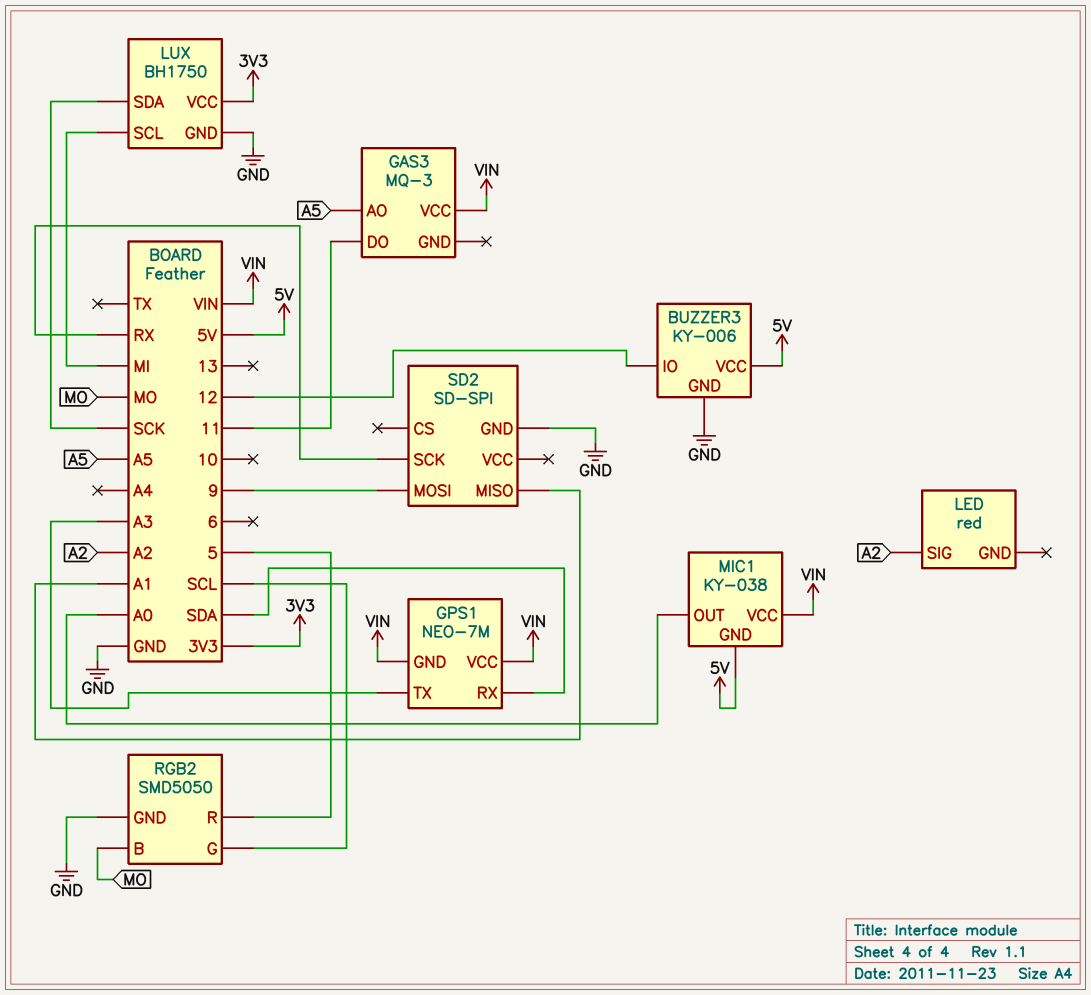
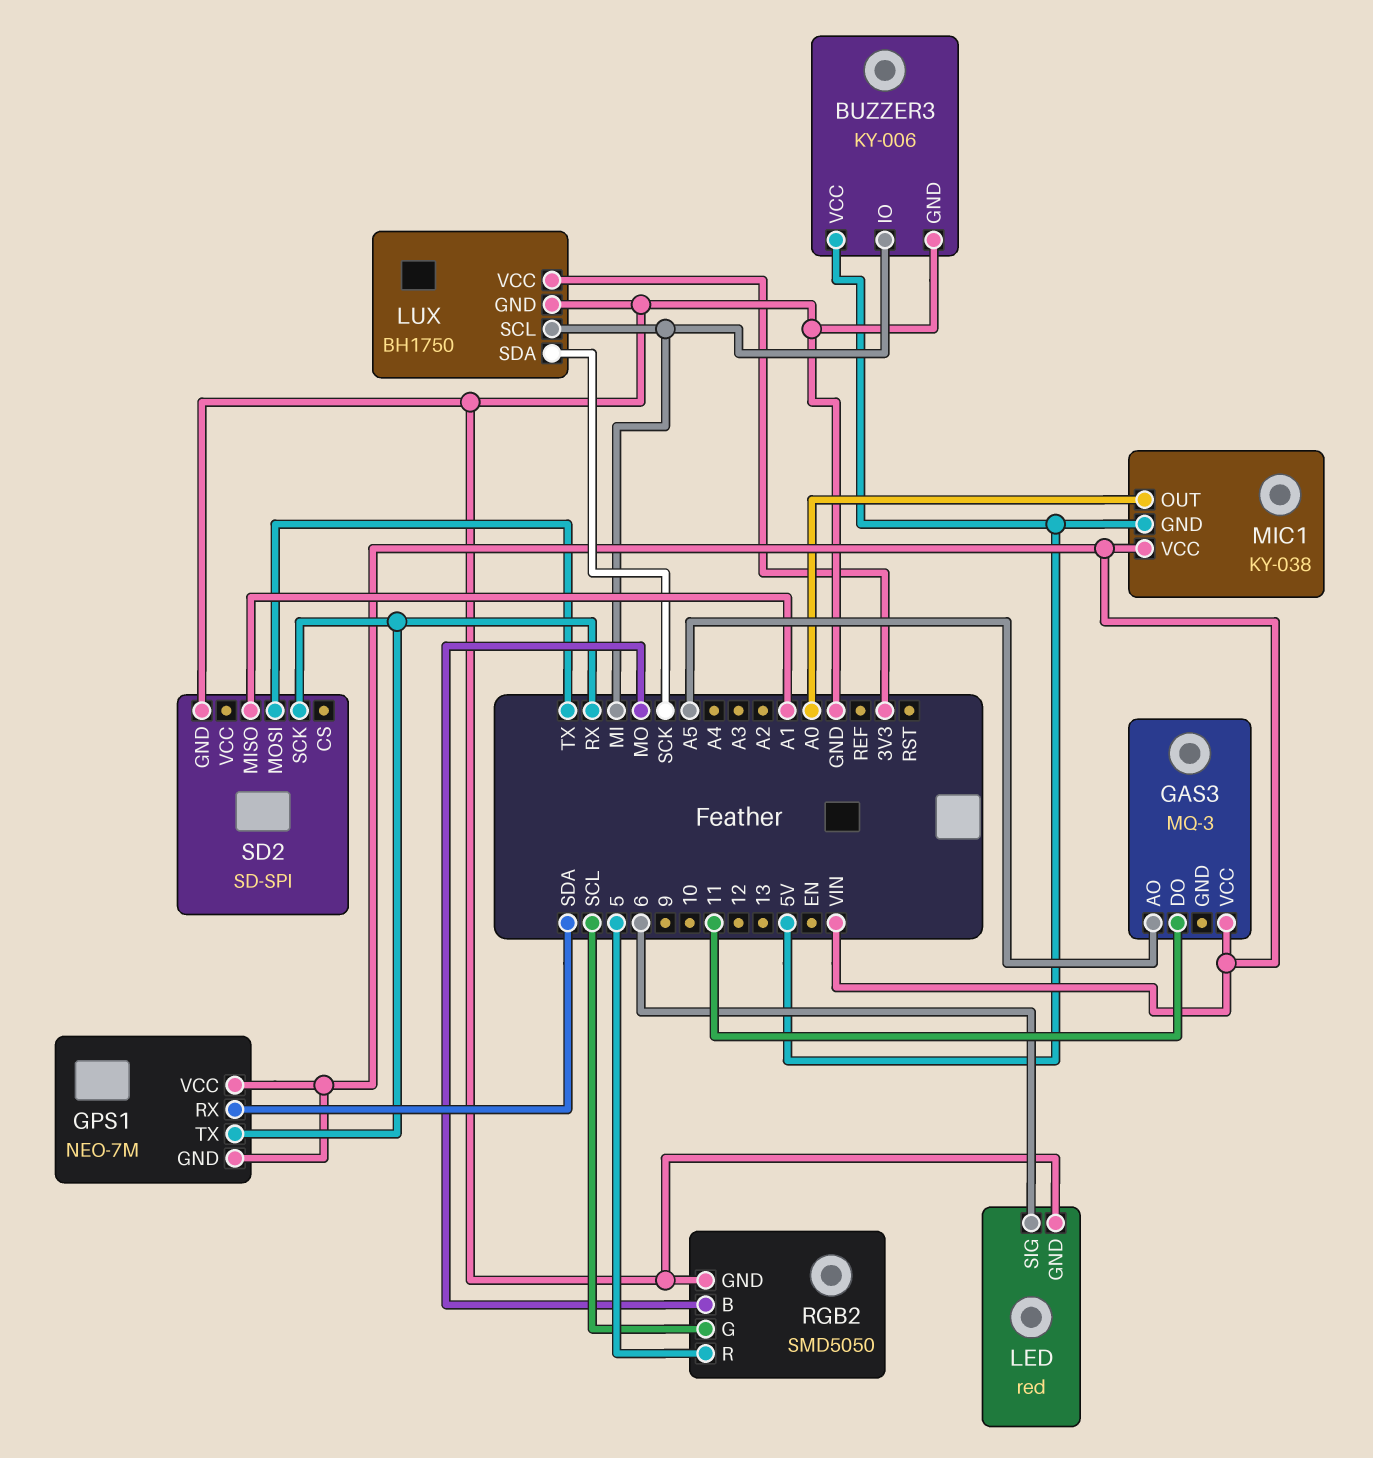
BUZZER3 pin IO: 12 -> MI
GPS1 pin TX: A3 -> RX
LED pin GND: none -> GND
LED pin SIG: A2 -> 6
SD2 pin MOSI: 9 -> TX

